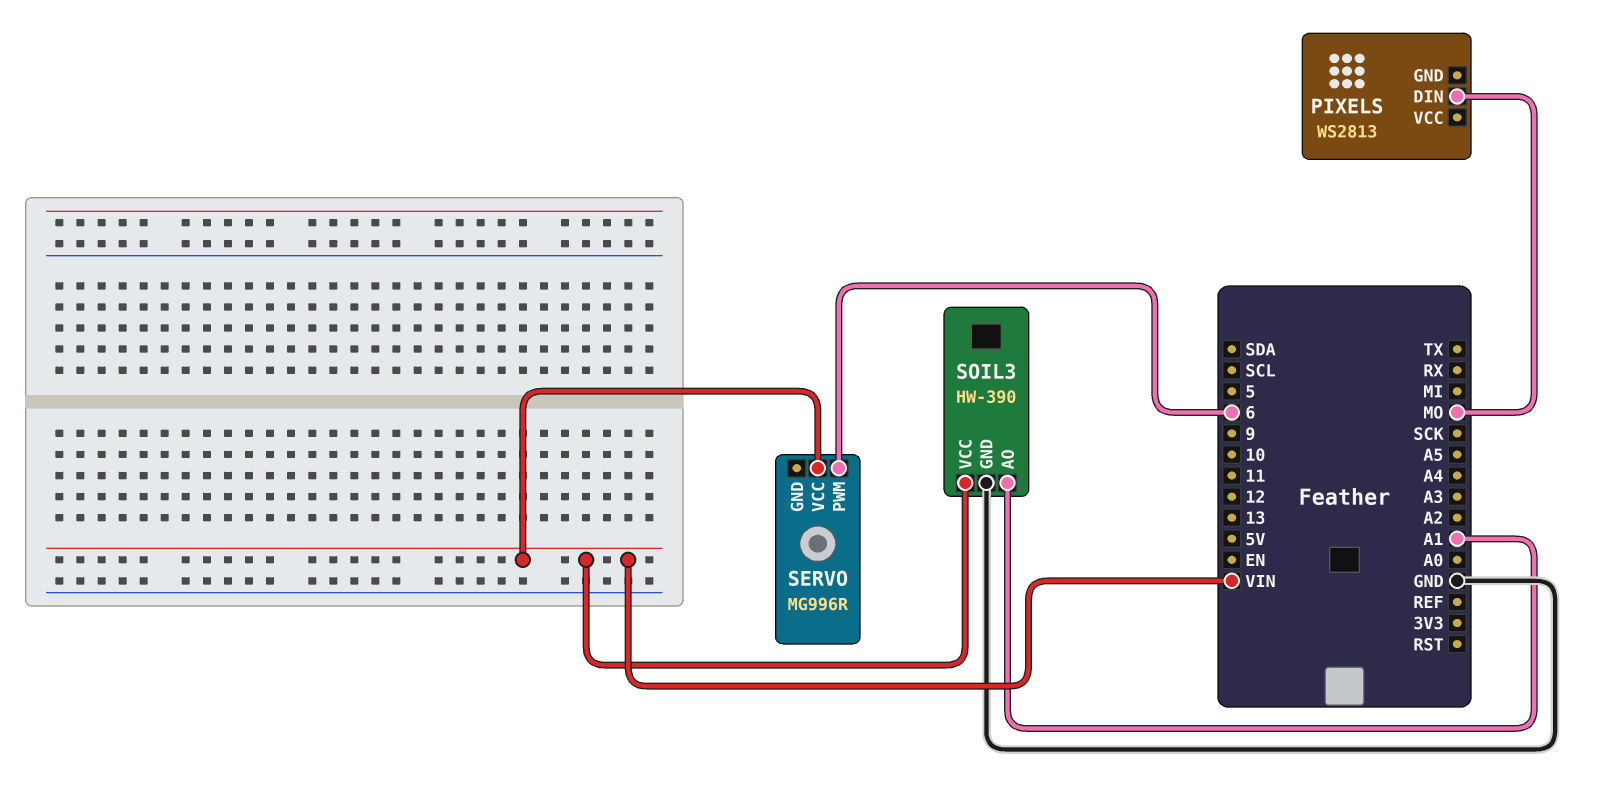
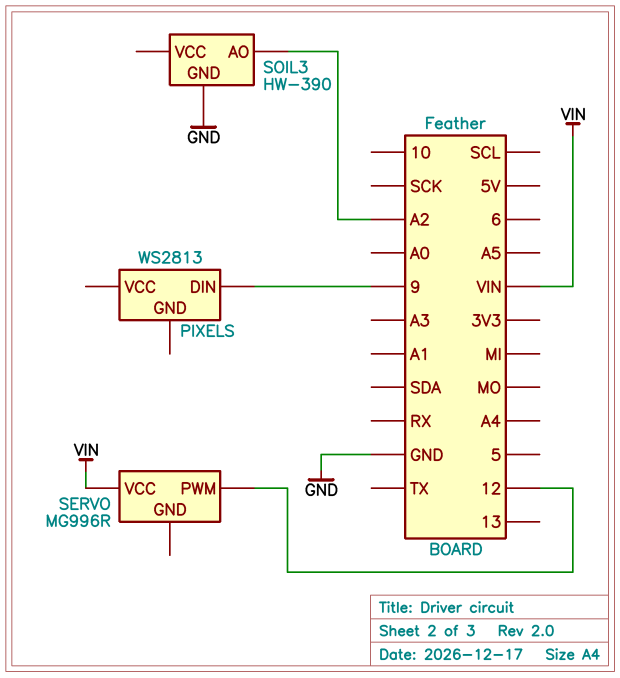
PIXELS pin DIN: MO -> 9
SERVO pin PWM: 6 -> 12
SOIL3 pin AO: A1 -> A2
SOIL3 pin VCC: VIN -> none

